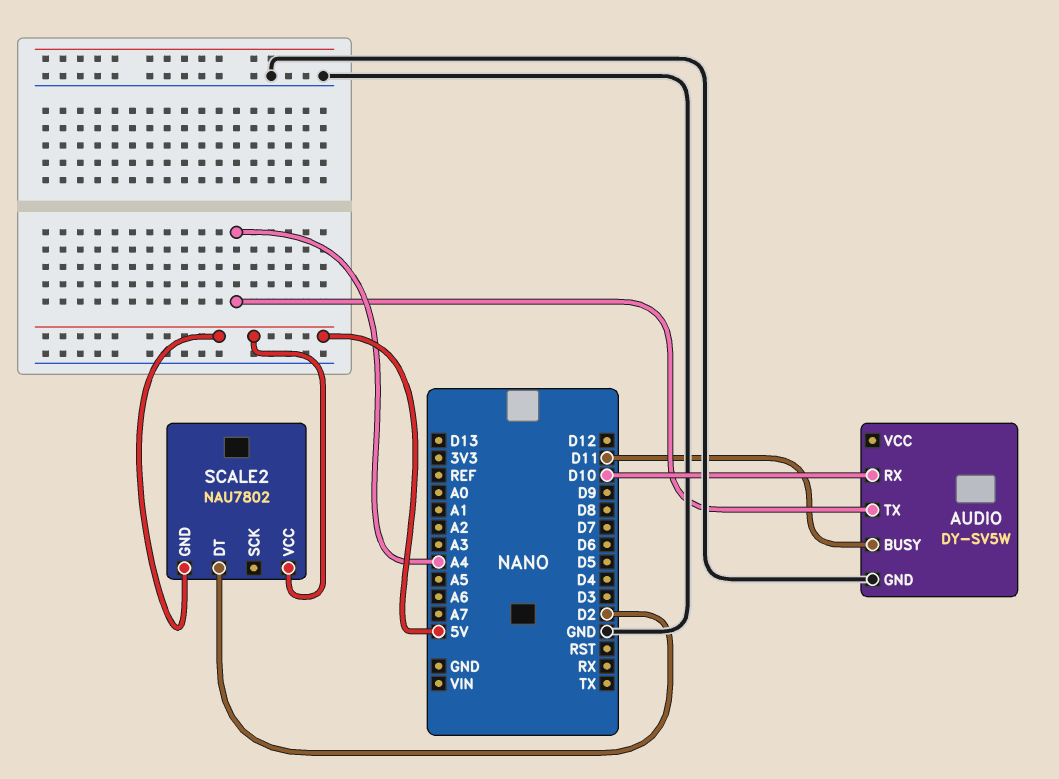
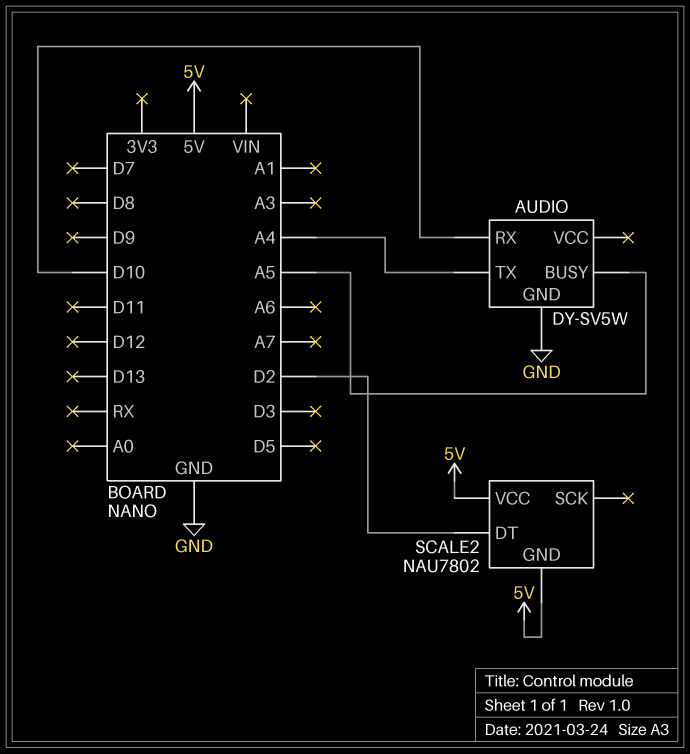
AUDIO pin BUSY: D11 -> A5

